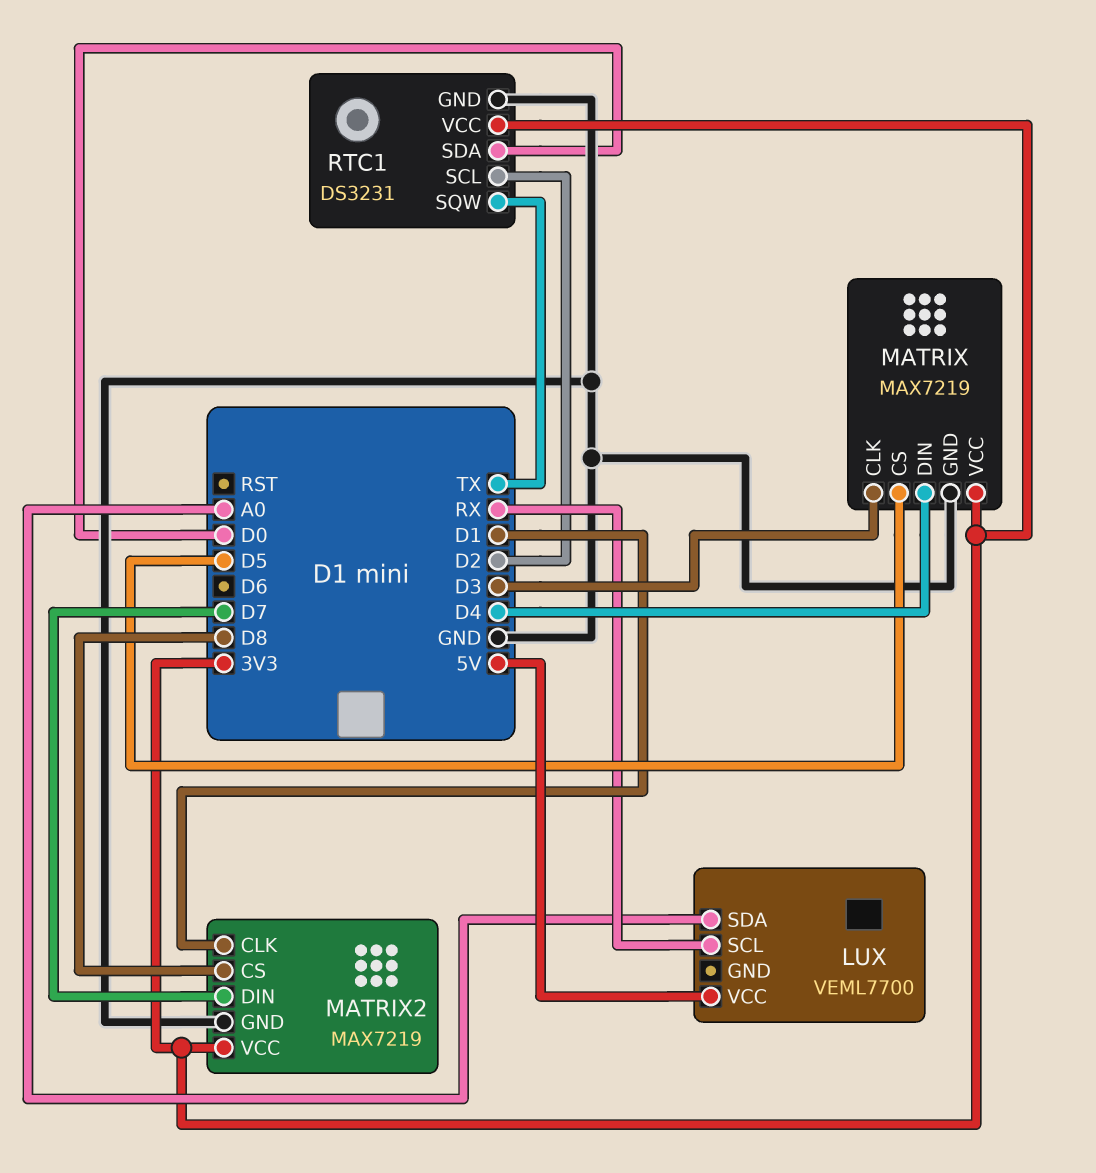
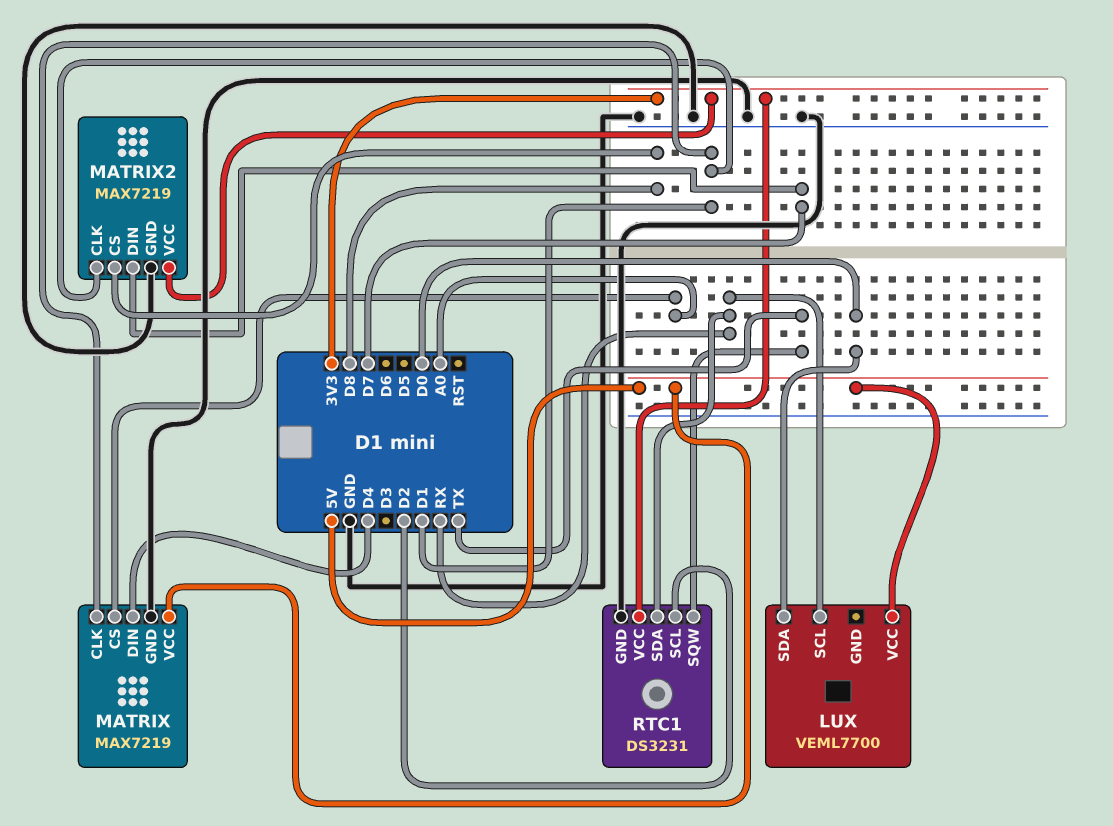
LUX pin SDA: A0 -> D0
MATRIX pin CLK: D3 -> D1
MATRIX pin CS: D5 -> A0
MATRIX pin VCC: 3V3 -> 5V
RTC1 pin SDA: D0 -> RX

